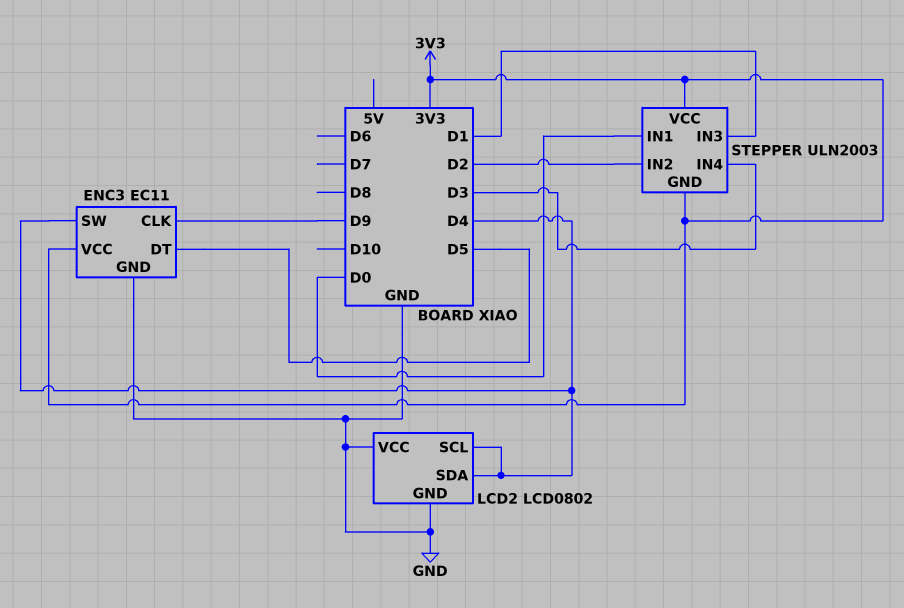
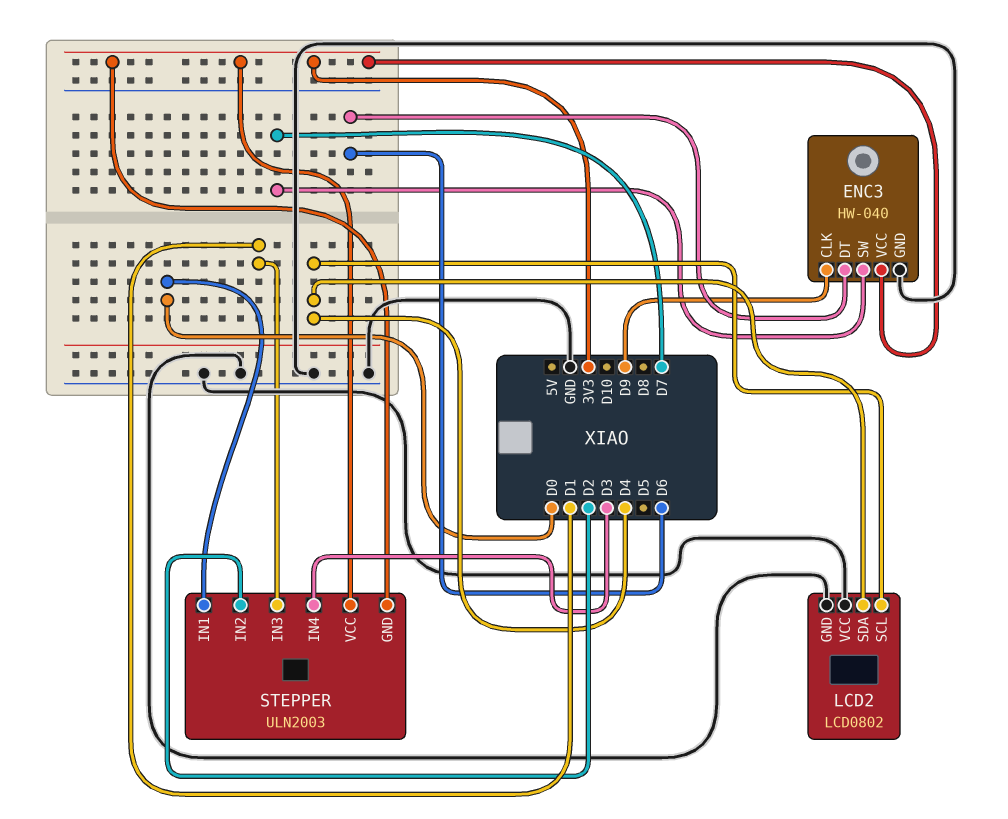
ENC3: EC11 -> HW-040
ENC3 pin DT: D5 -> D6
ENC3 pin SW: D4 -> D7

